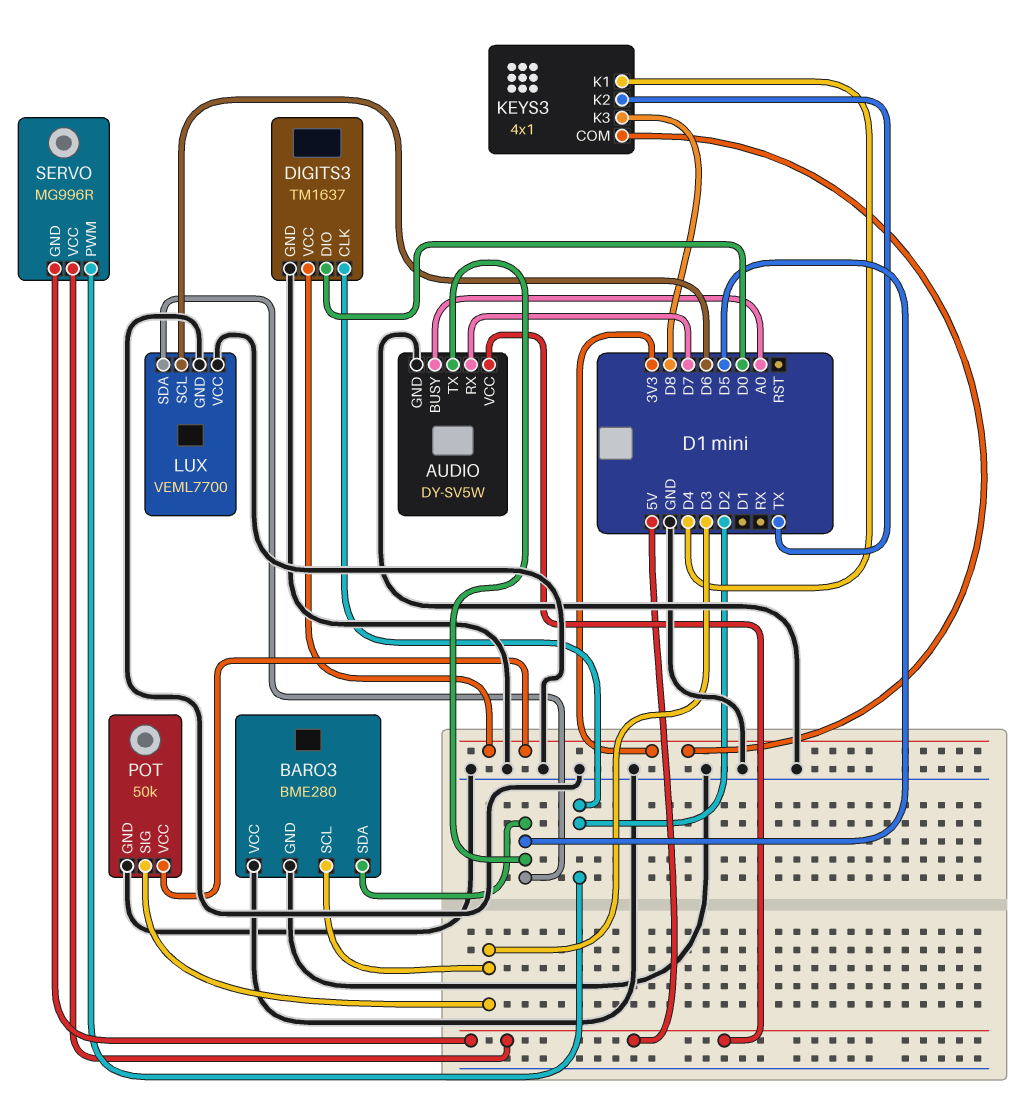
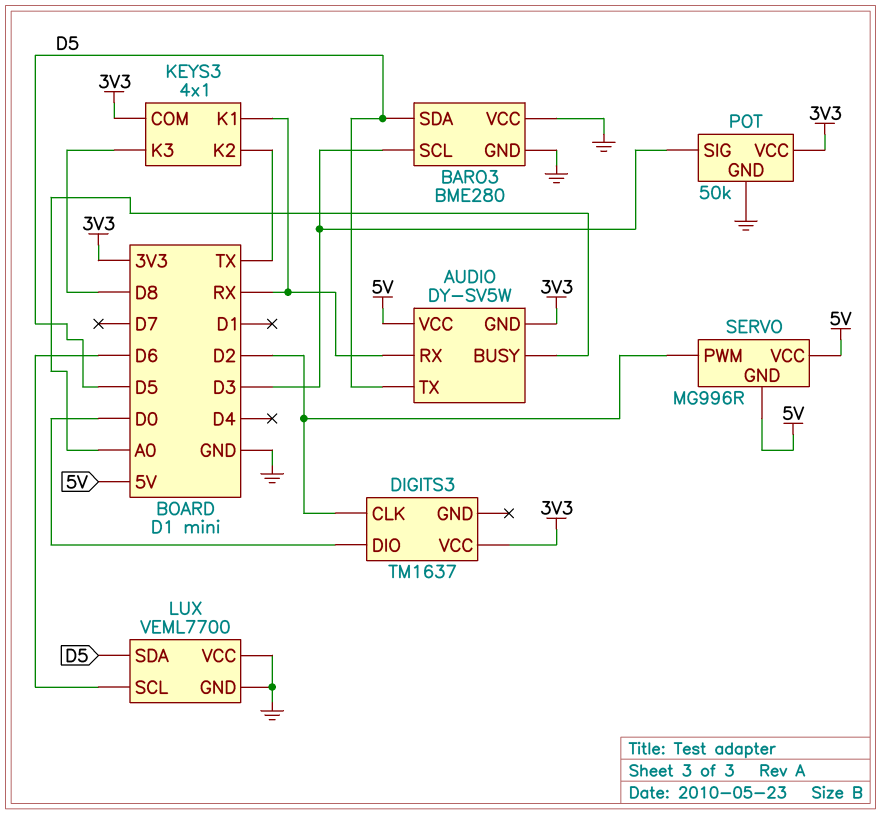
AUDIO pin GND: GND -> 3V3
AUDIO pin RX: D7 -> RX
DIGITS3 pin GND: GND -> none
KEYS3 pin K1: D4 -> RX

